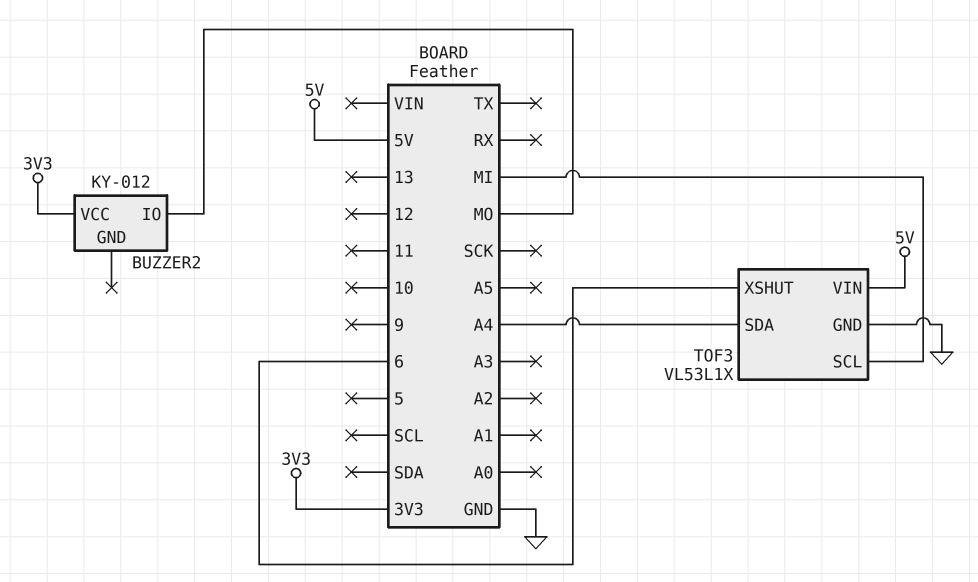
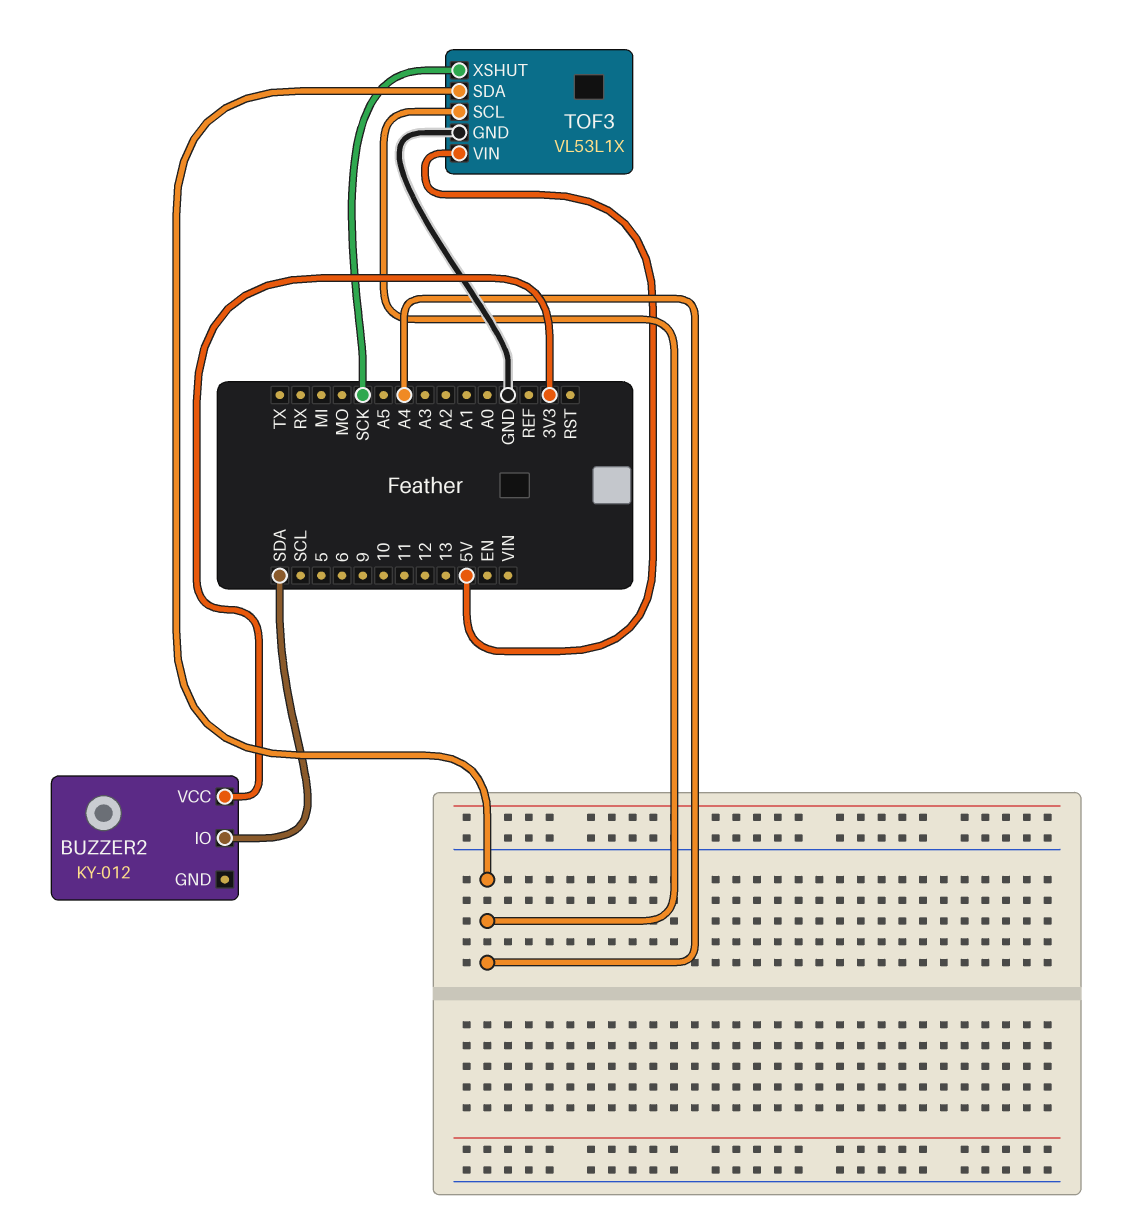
BUZZER2 pin IO: MO -> SDA
TOF3 pin SCL: MI -> A4
TOF3 pin XSHUT: 6 -> SCK

